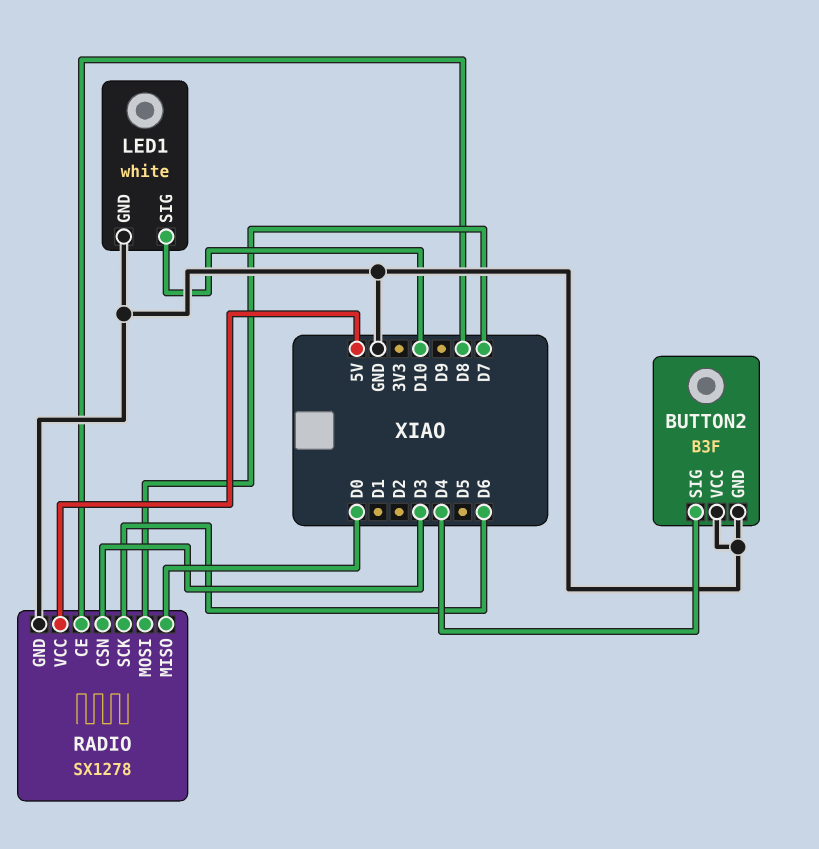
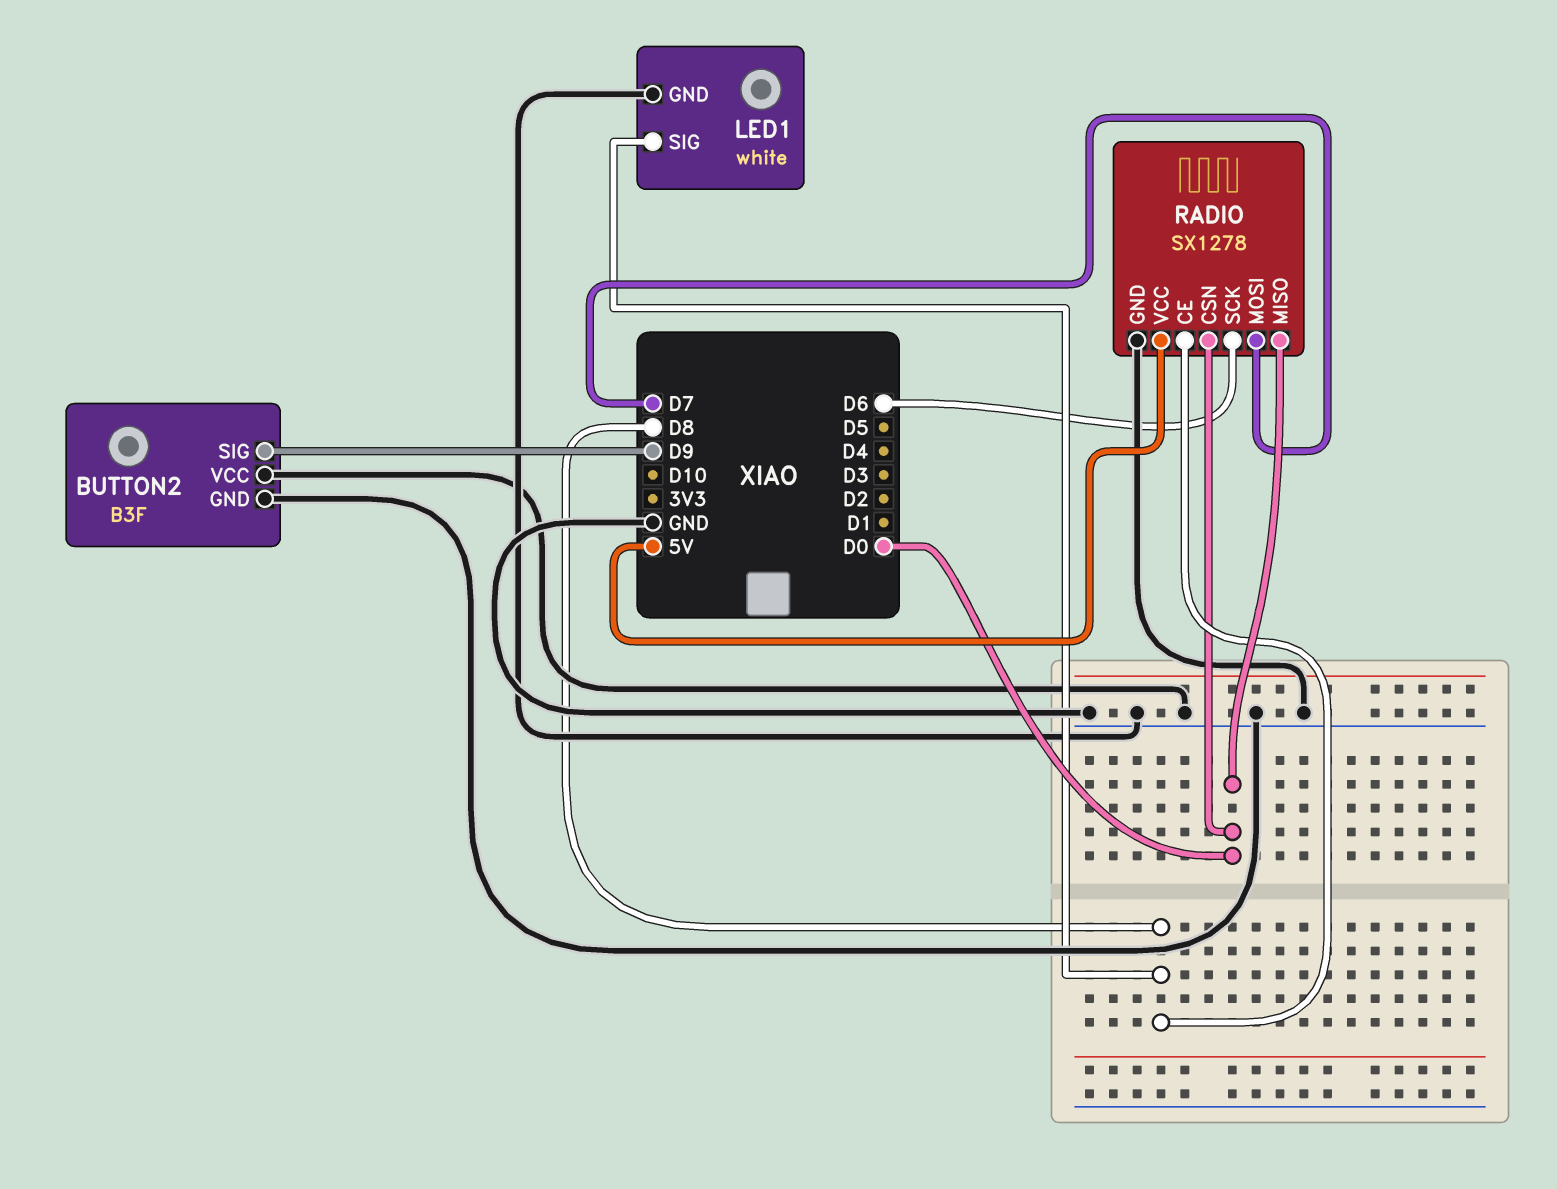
BUTTON2 pin SIG: D4 -> D9
LED1 pin SIG: D10 -> D8
RADIO pin CSN: D3 -> D0

